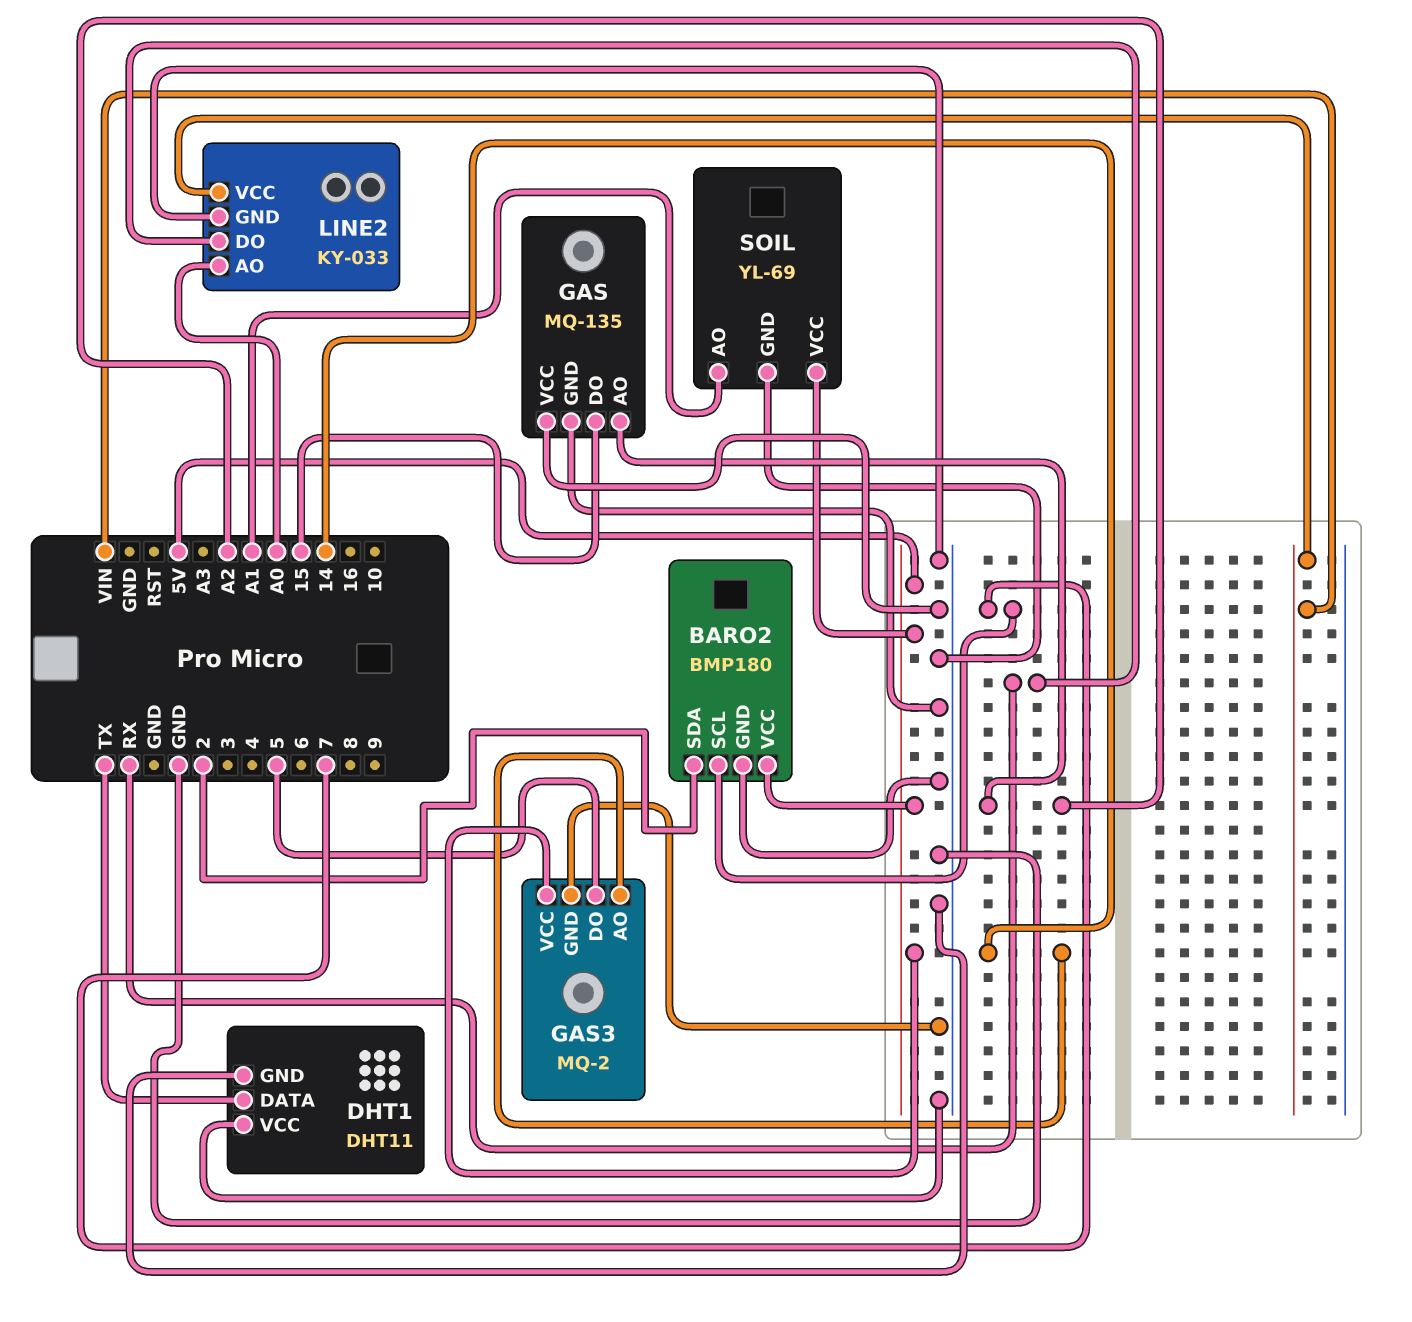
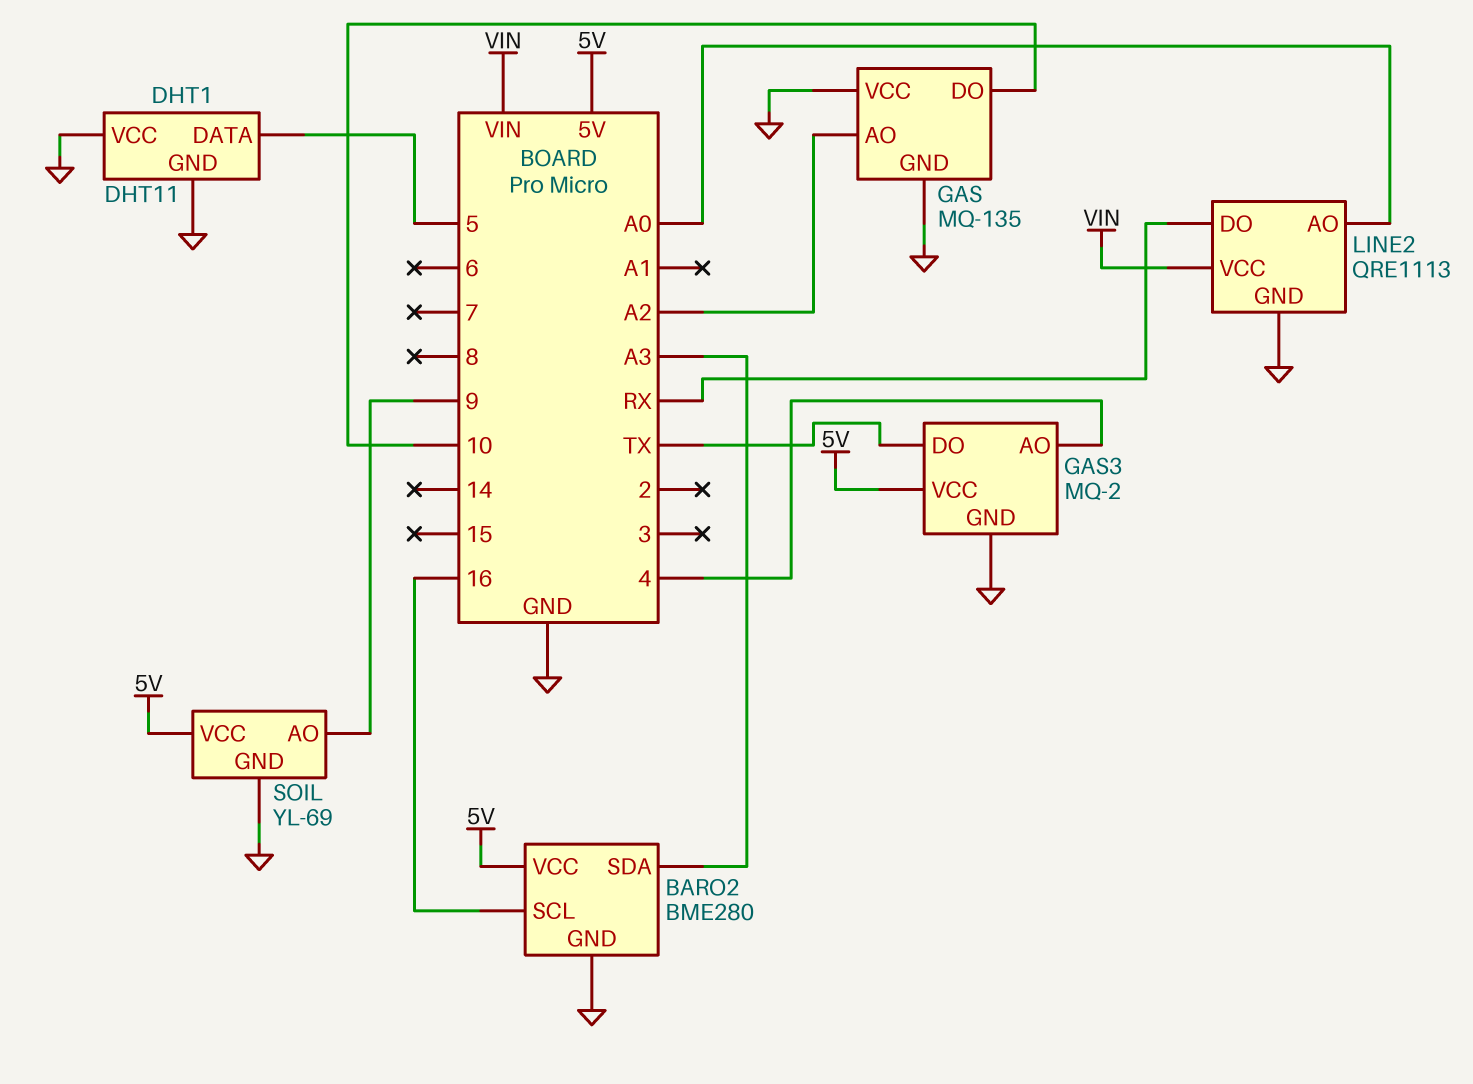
BARO2: BMP180 -> BME280
BARO2 pin SCL: 7 -> 16
BARO2 pin SDA: 2 -> A3
DHT1 pin DATA: TX -> 5
GAS pin DO: 15 -> 10
GAS3 pin AO: 14 -> 4
GAS3 pin DO: 5 -> TX
LINE2: KY-033 -> QRE1113
SOIL pin AO: A1 -> 9

